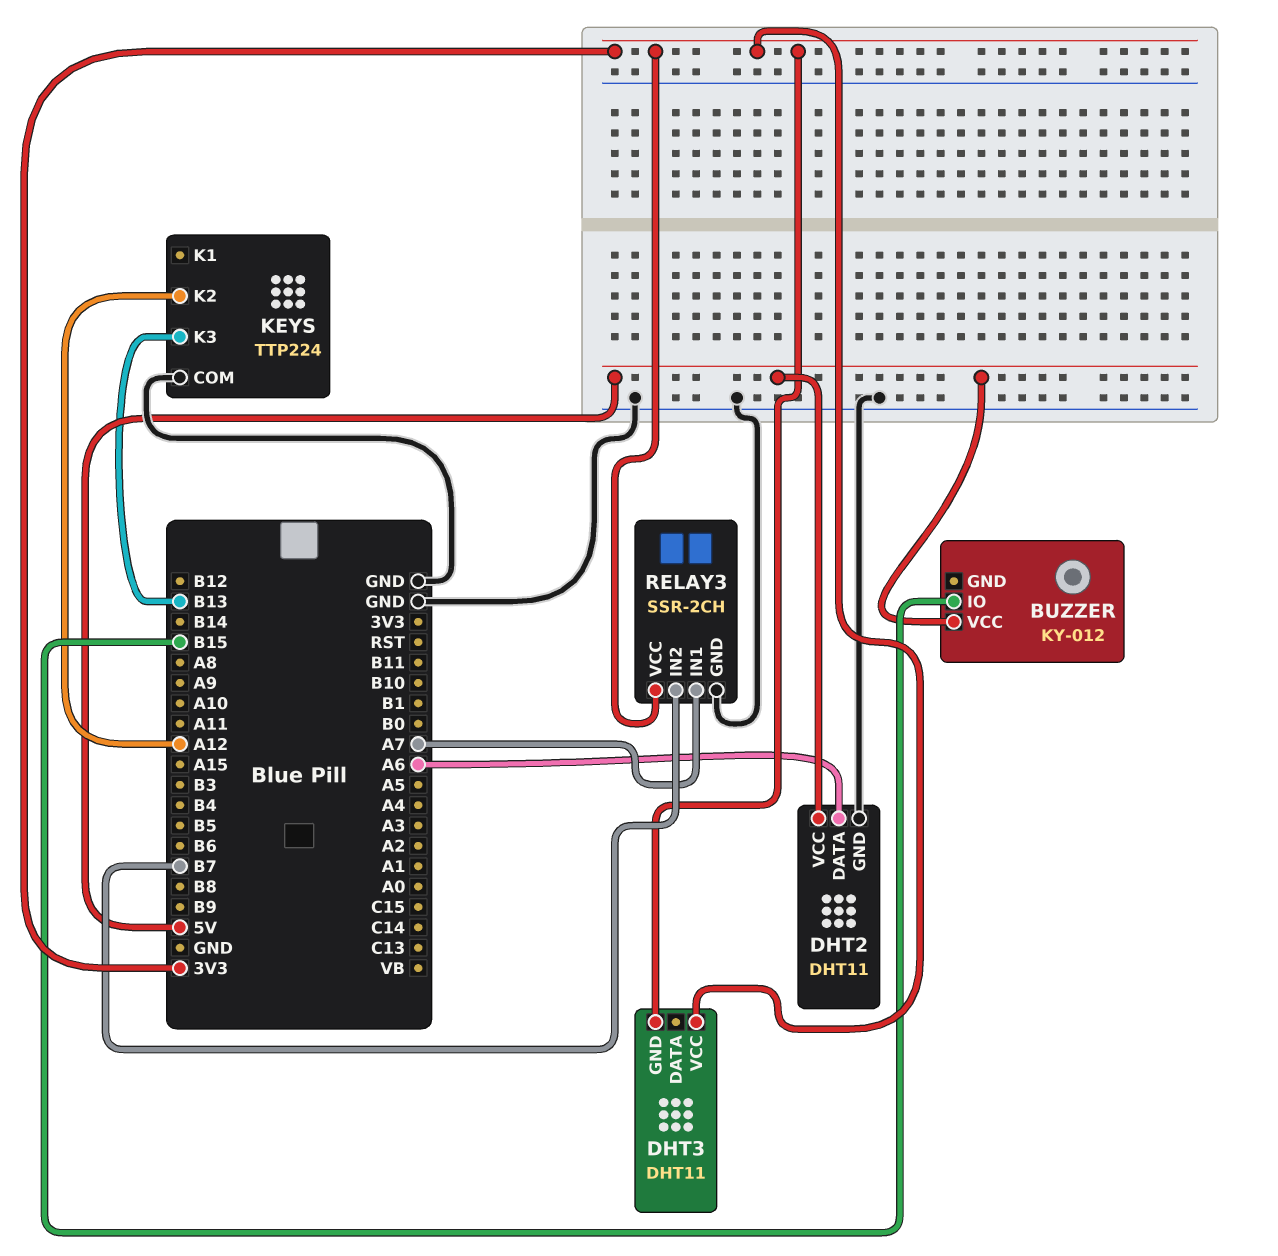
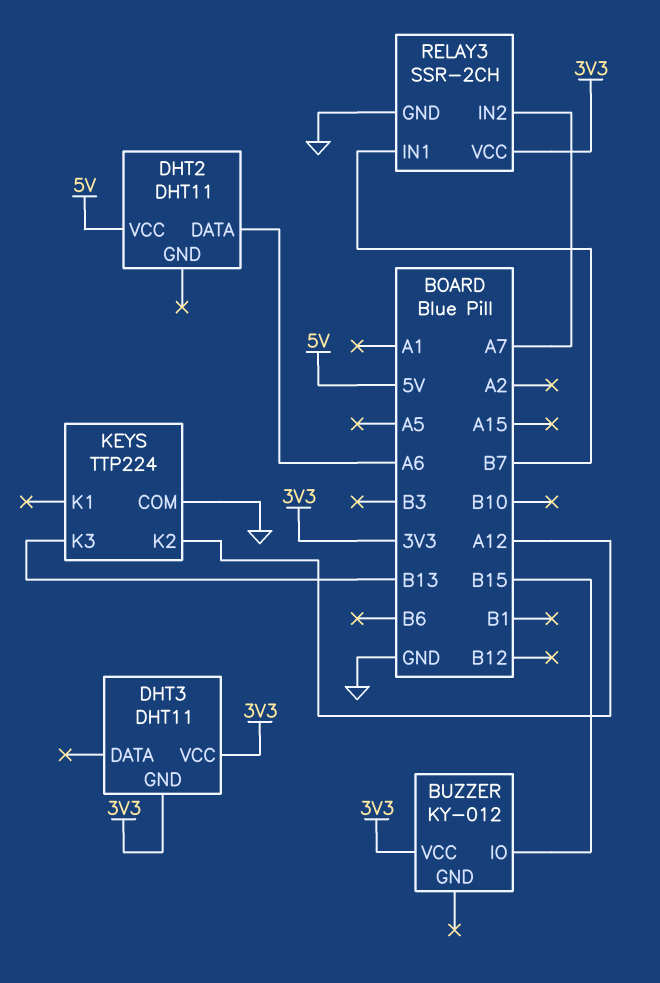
BUZZER pin VCC: 5V -> 3V3
DHT2 pin GND: GND -> none
RELAY3 pin IN1: A7 -> B7
RELAY3 pin IN2: B7 -> A7

